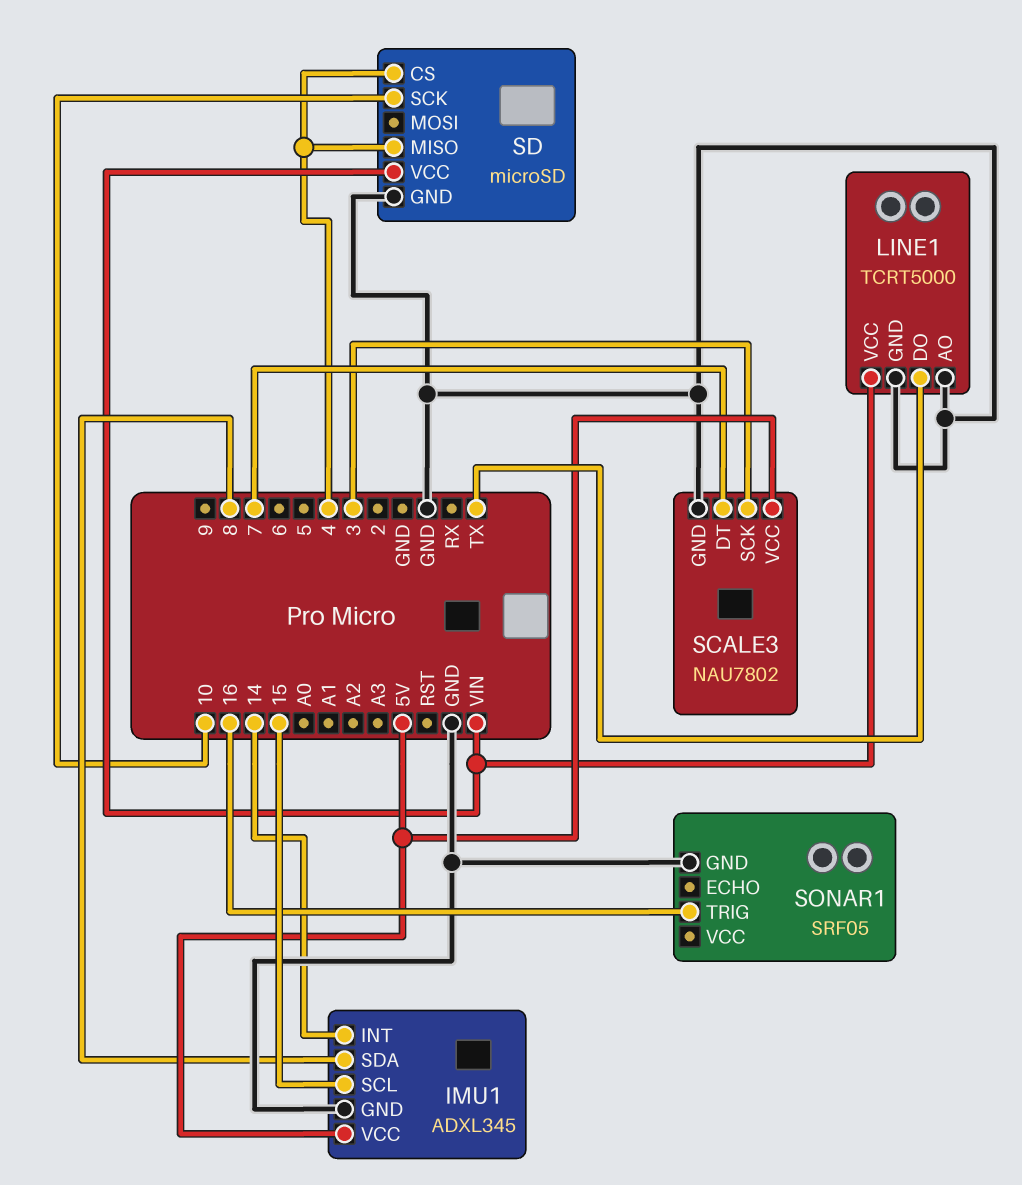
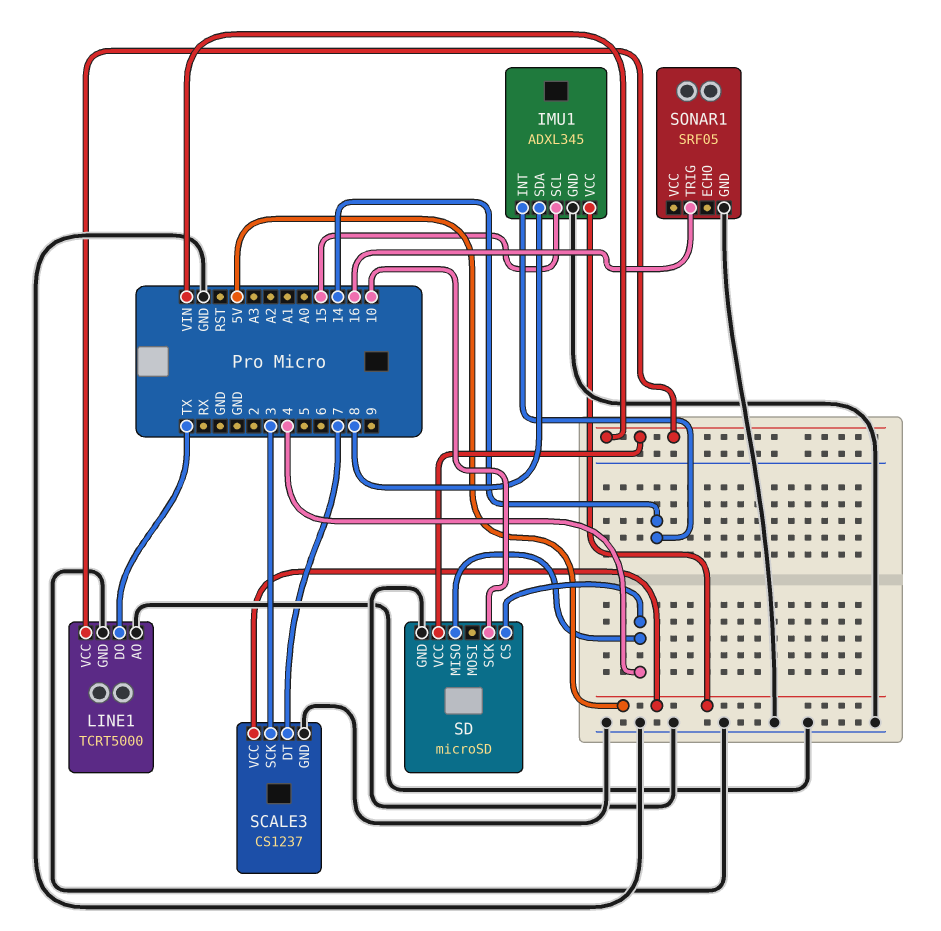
SCALE3: NAU7802 -> CS1237

